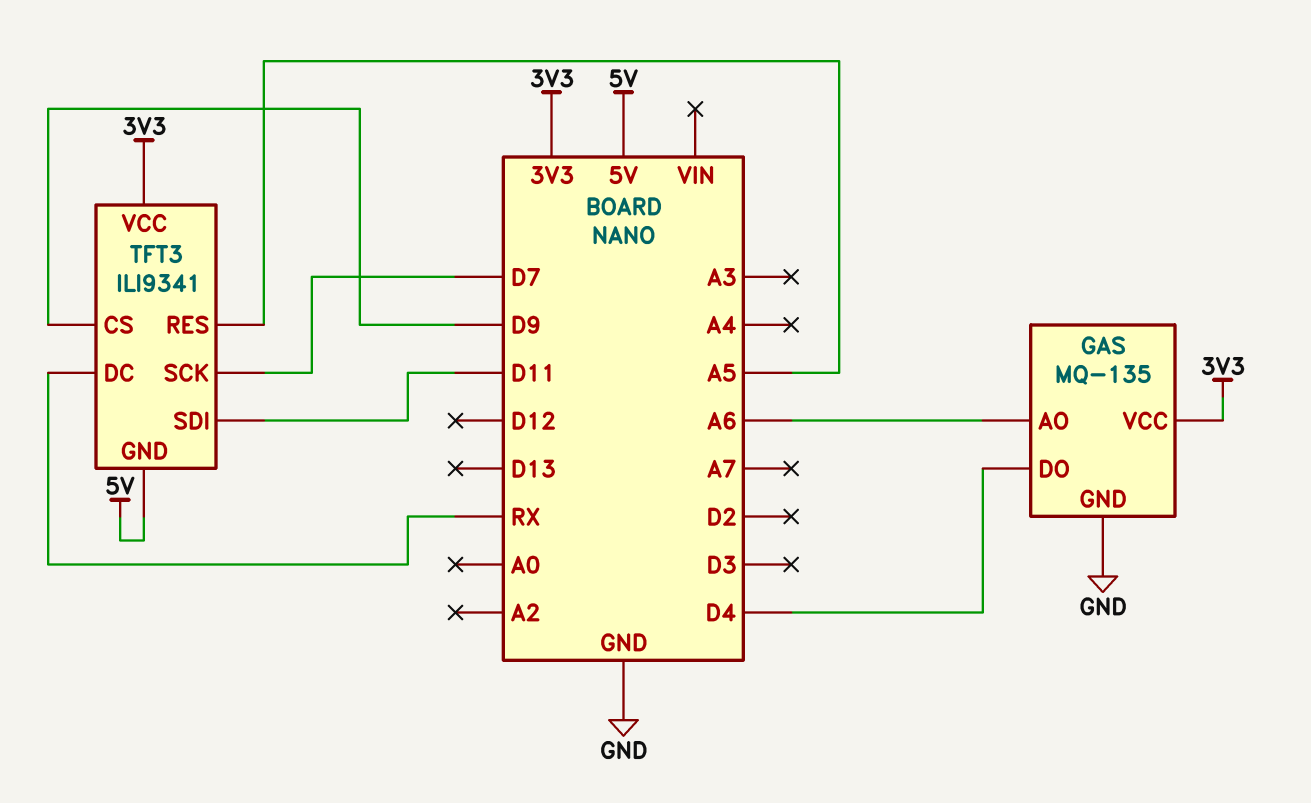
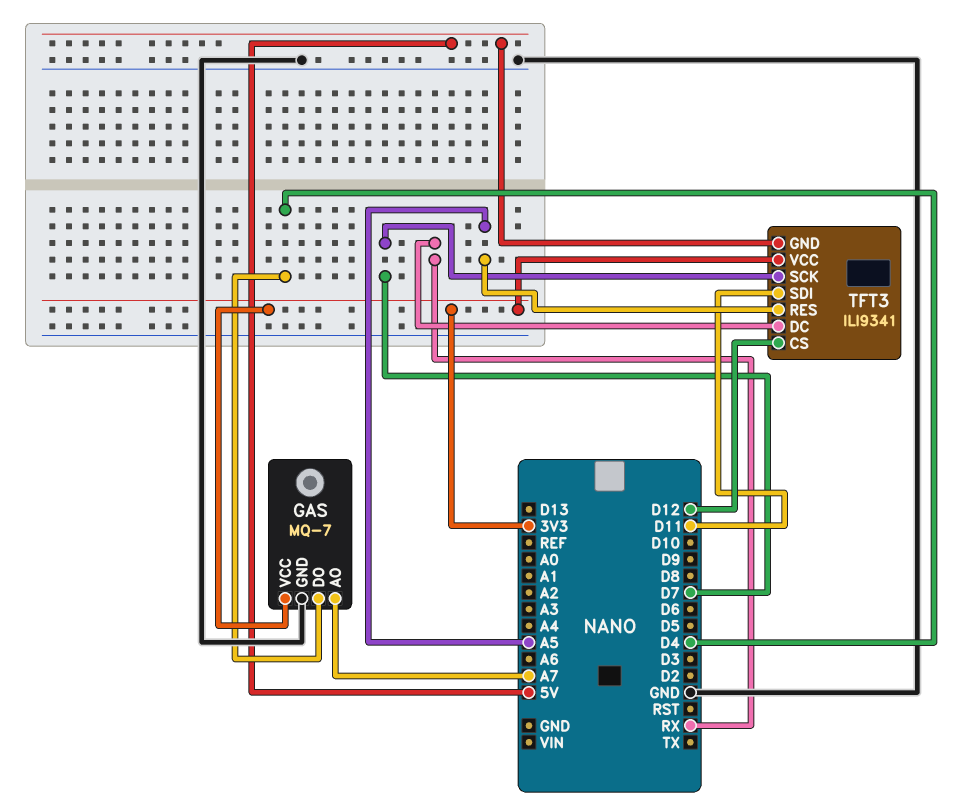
GAS: MQ-135 -> MQ-7
GAS pin AO: A6 -> A7
TFT3 pin CS: D9 -> D12

